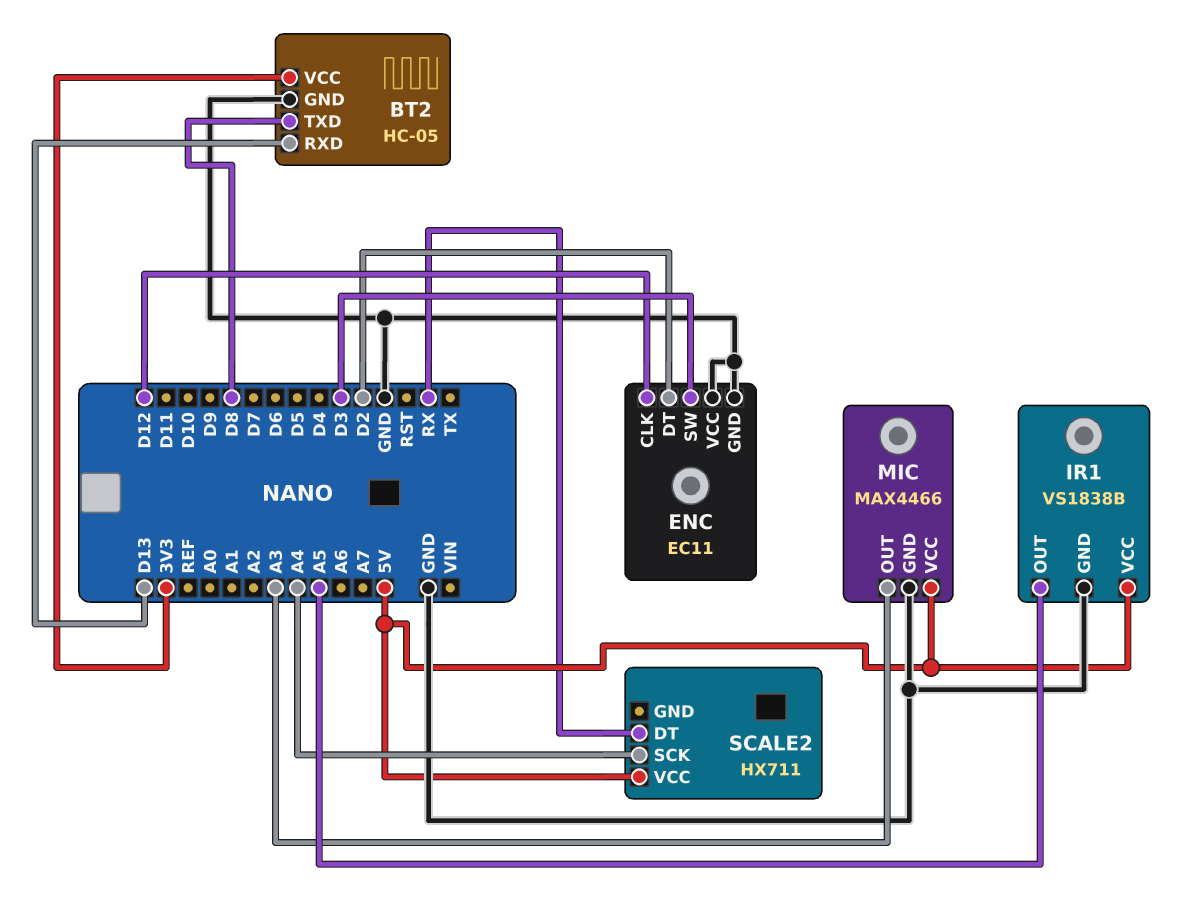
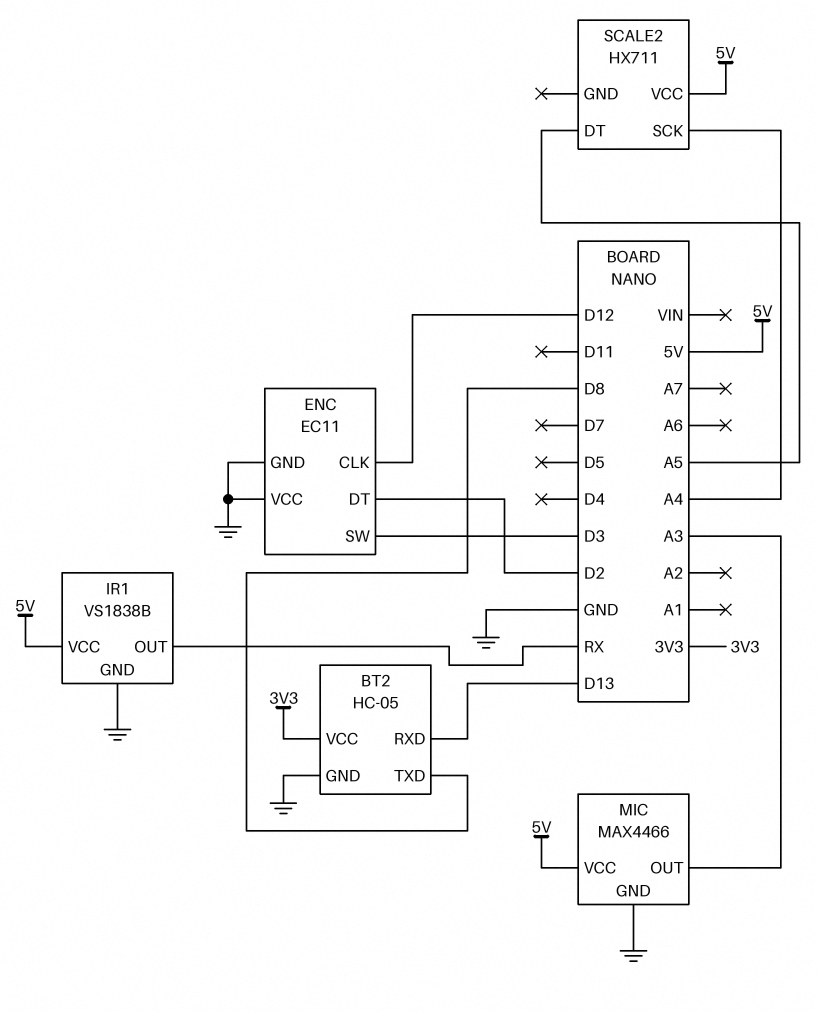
IR1 pin OUT: A5 -> RX
SCALE2 pin DT: RX -> A5

